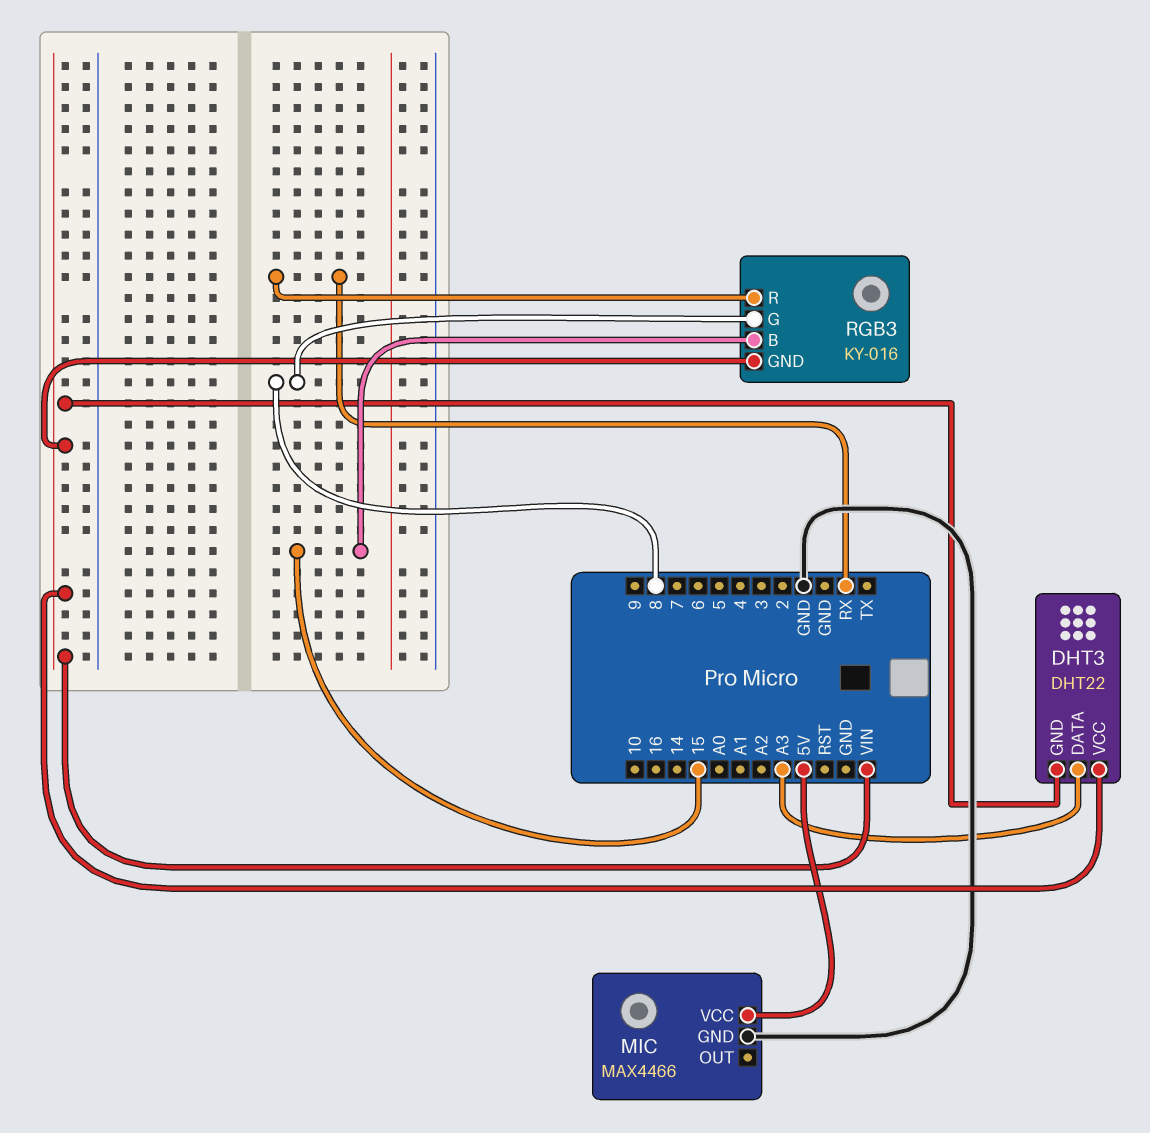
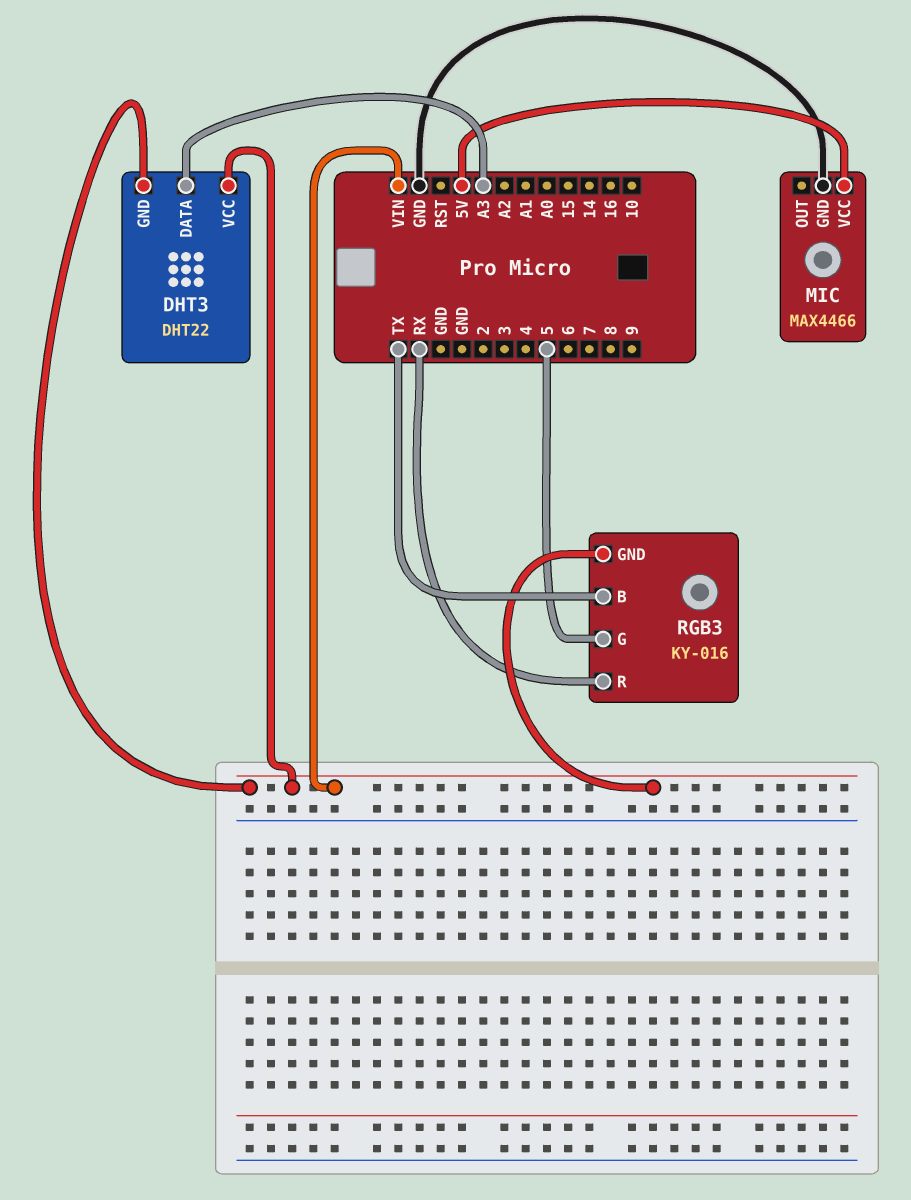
RGB3 pin B: 15 -> TX
RGB3 pin G: 8 -> 5

